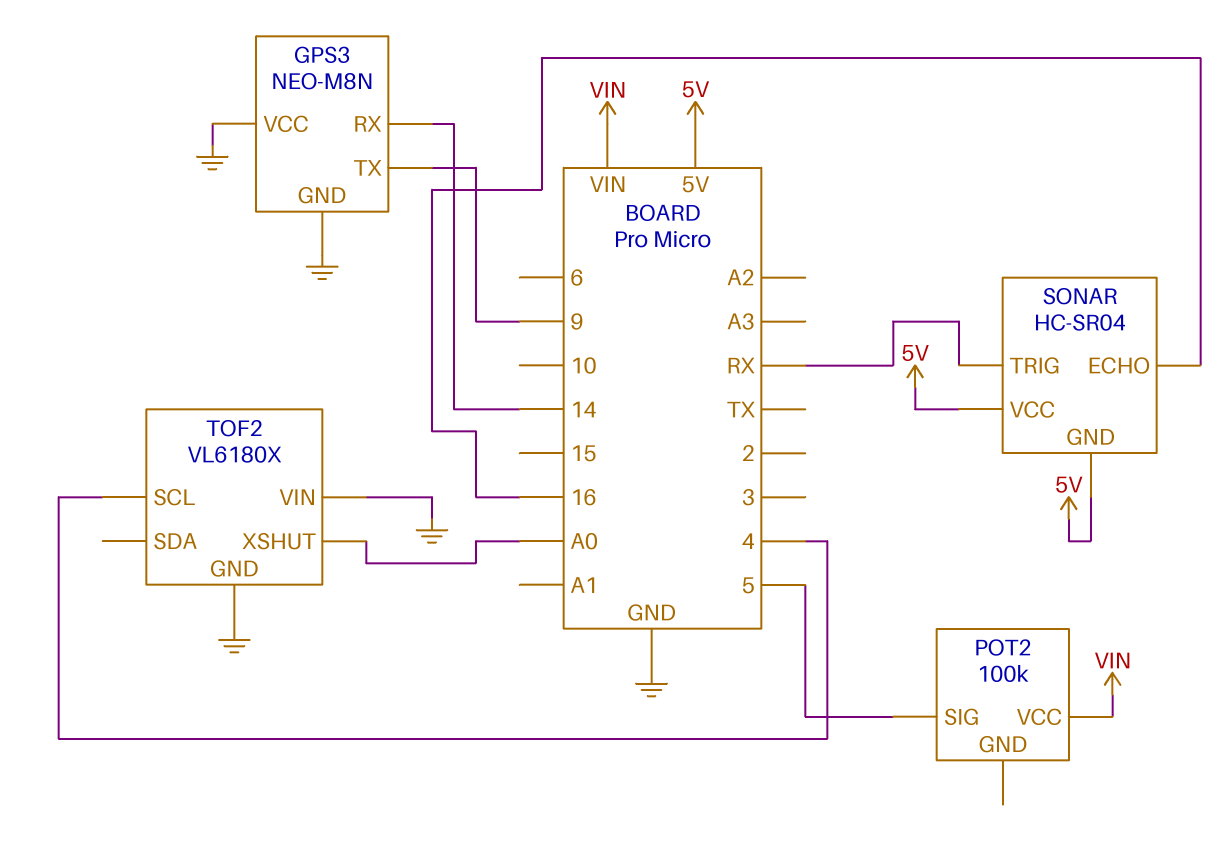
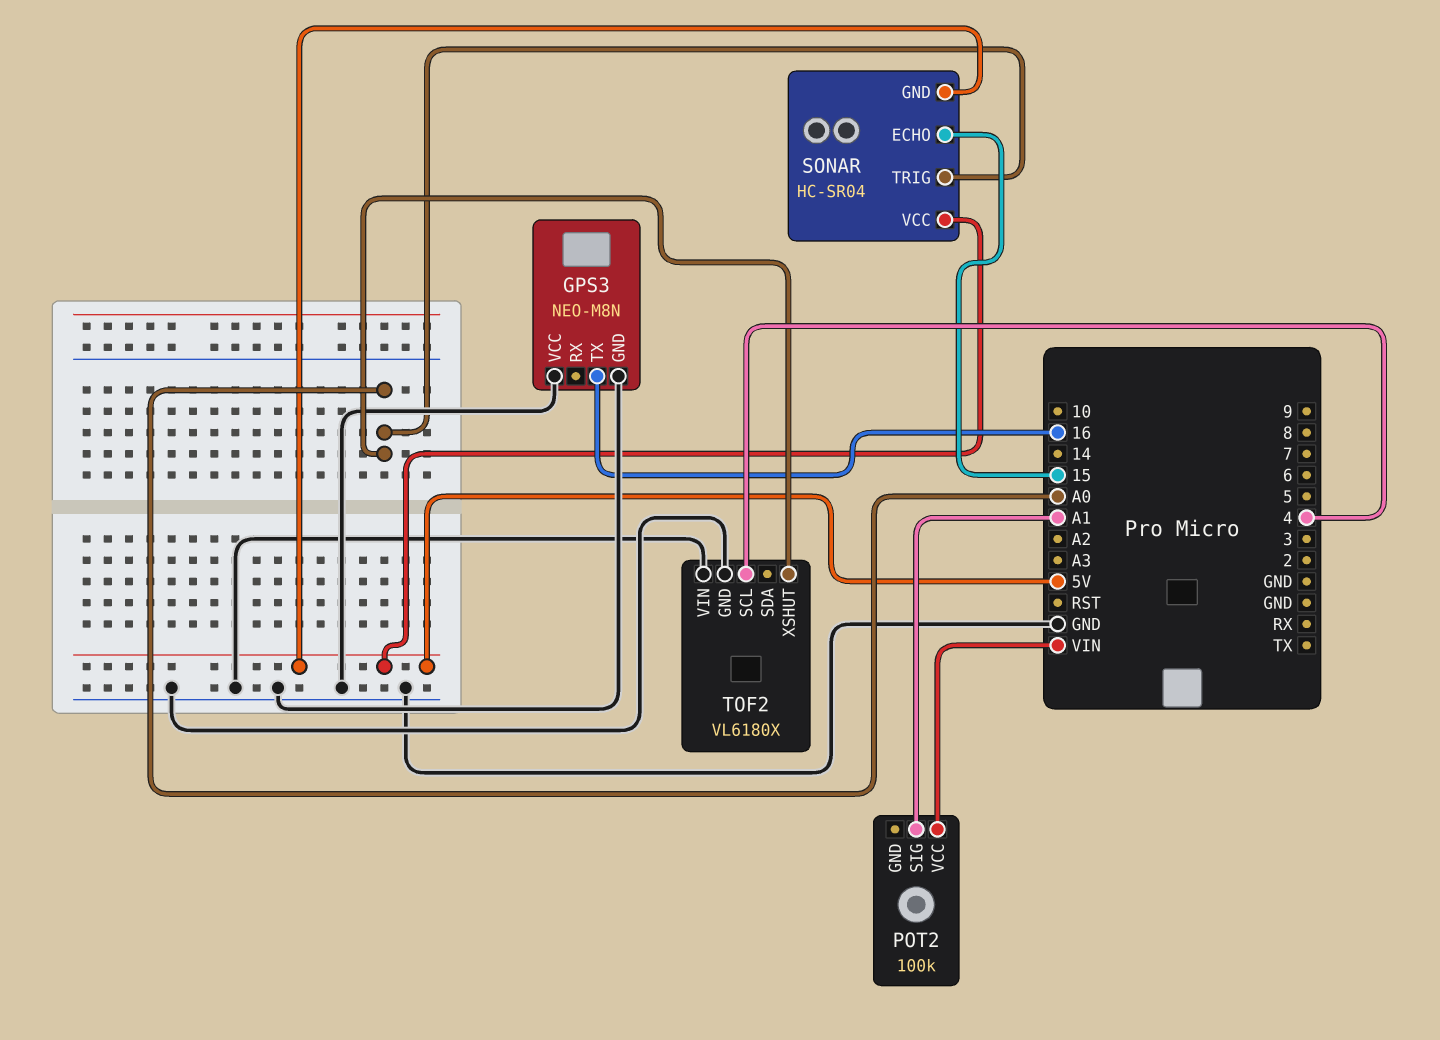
GPS3 pin RX: 14 -> none
GPS3 pin TX: 9 -> 16
POT2 pin SIG: 5 -> A1
SONAR pin ECHO: 16 -> 15
SONAR pin TRIG: RX -> A0

